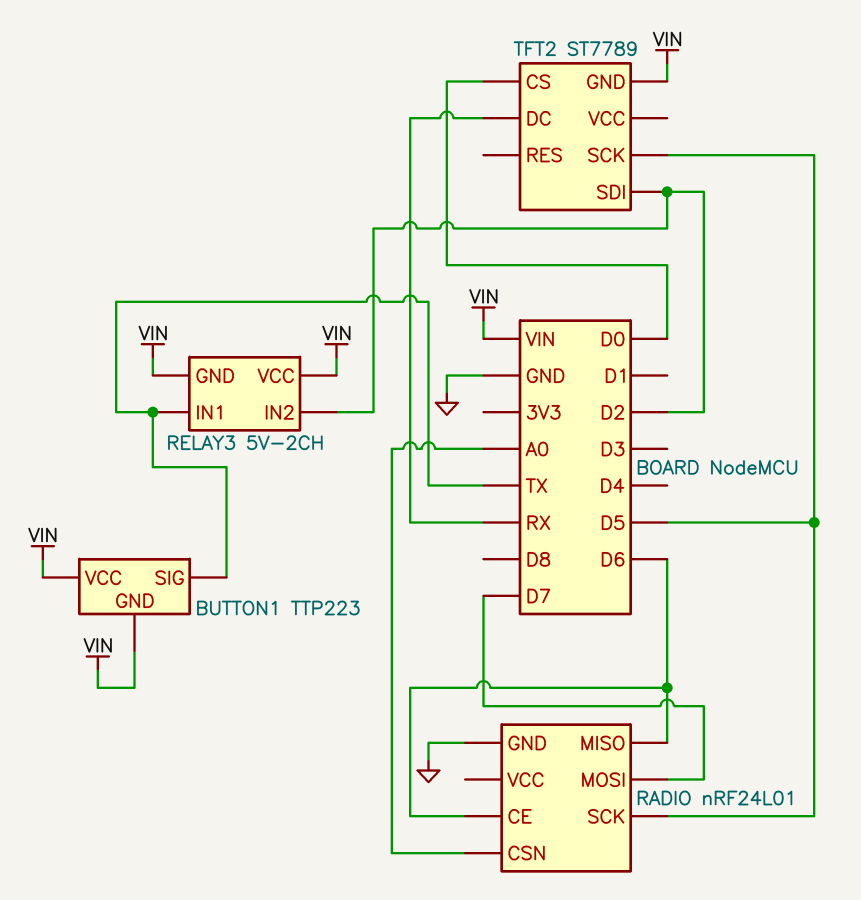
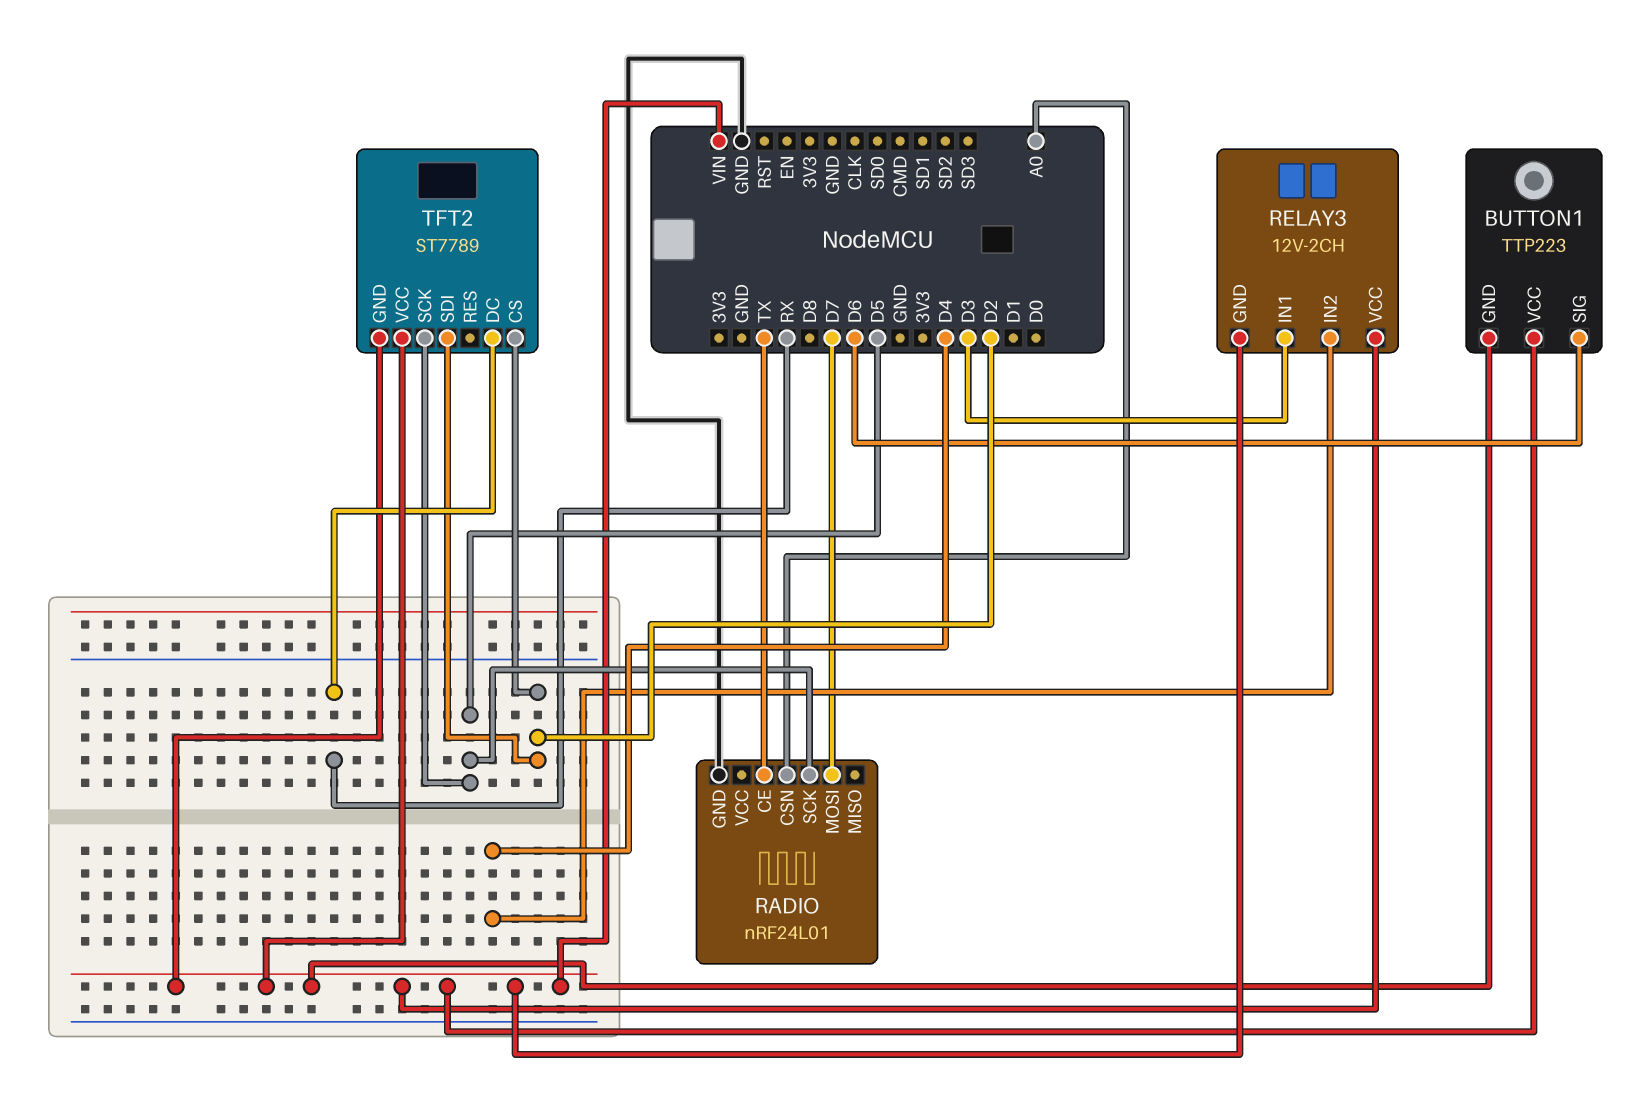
BUTTON1 pin SIG: TX -> D6
RADIO pin CE: D6 -> TX
RADIO pin MISO: D6 -> none
RELAY3: 5V-2CH -> 12V-2CH
RELAY3 pin IN1: TX -> D3
RELAY3 pin IN2: D2 -> D4
TFT2 pin CS: D0 -> D2
TFT2 pin VCC: none -> VIN

